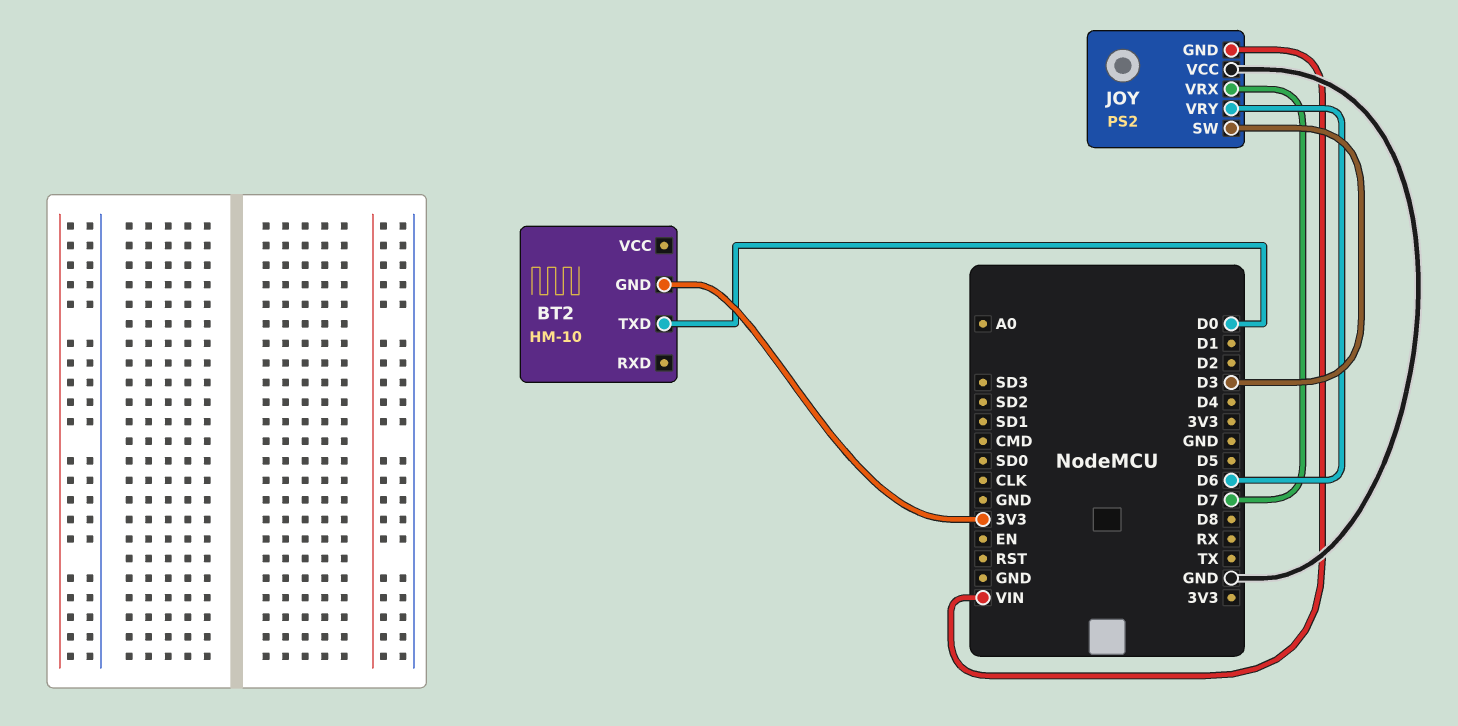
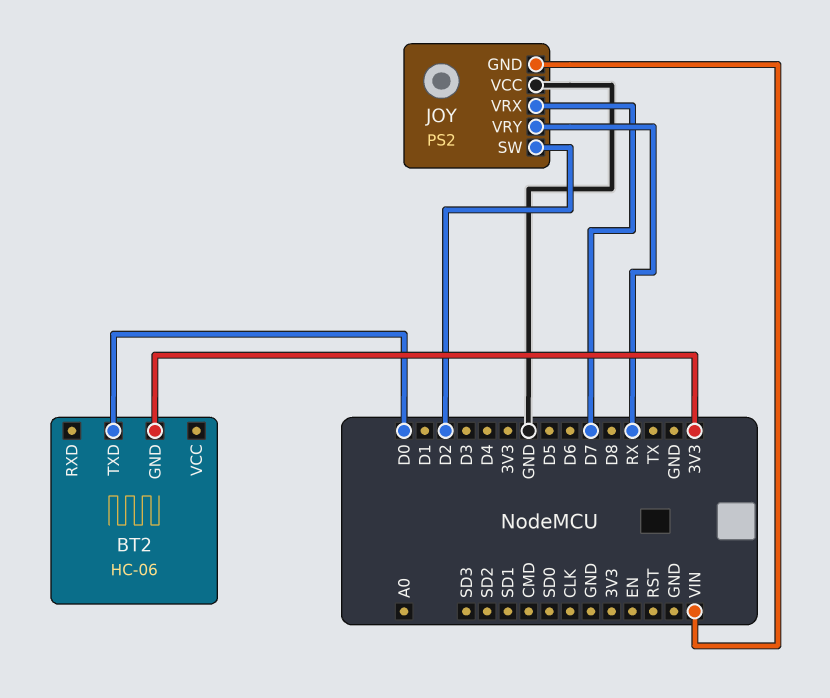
BT2: HM-10 -> HC-06
JOY pin SW: D3 -> D2
JOY pin VRY: D6 -> RX

